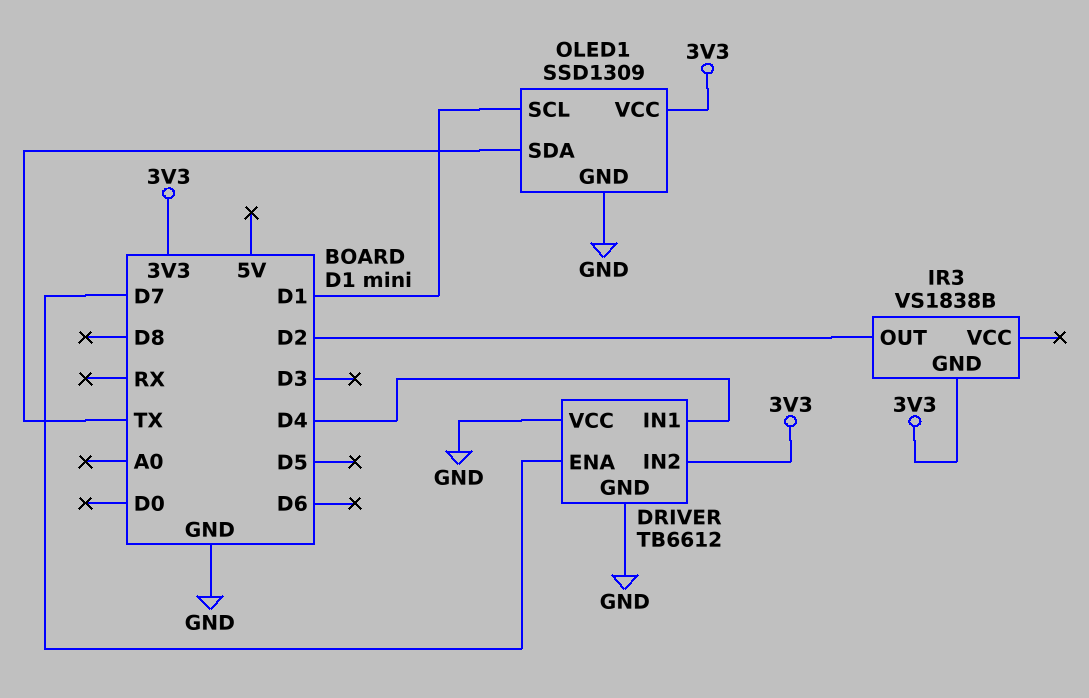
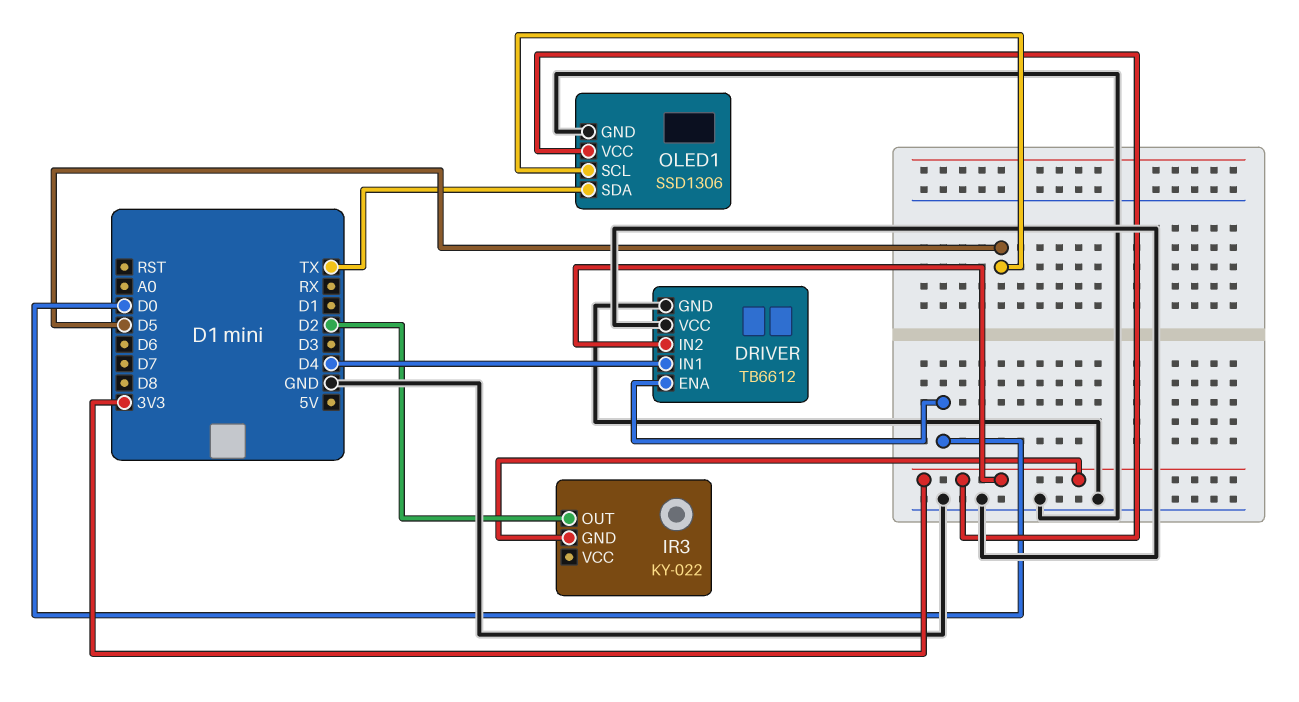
DRIVER pin ENA: D7 -> D0
IR3: VS1838B -> KY-022
OLED1: SSD1309 -> SSD1306
OLED1 pin SCL: D1 -> D5

